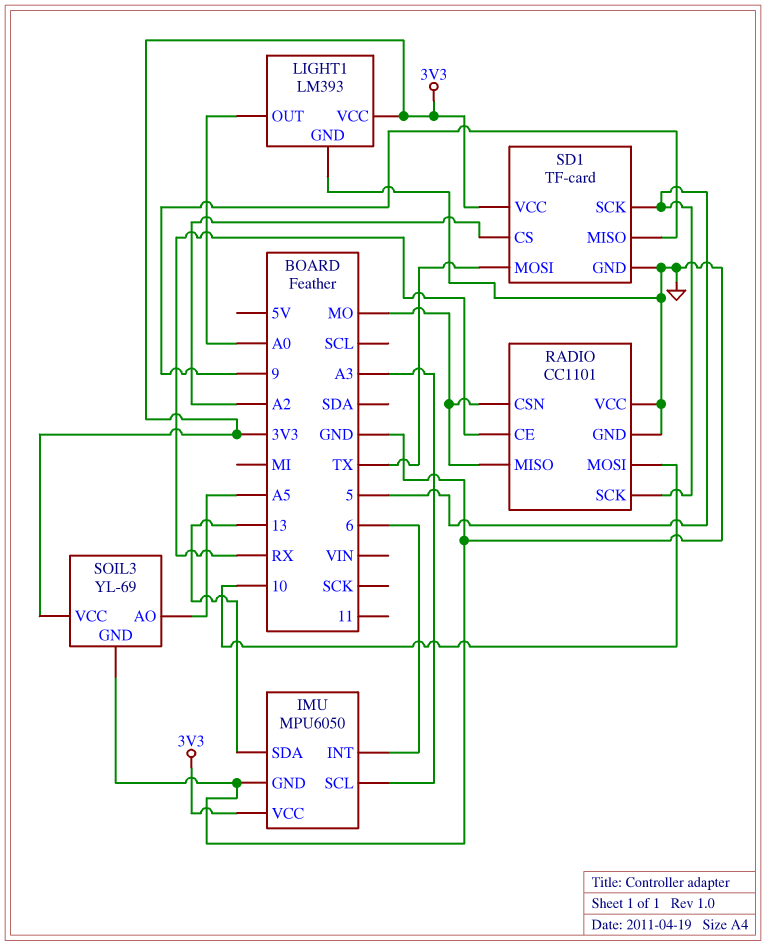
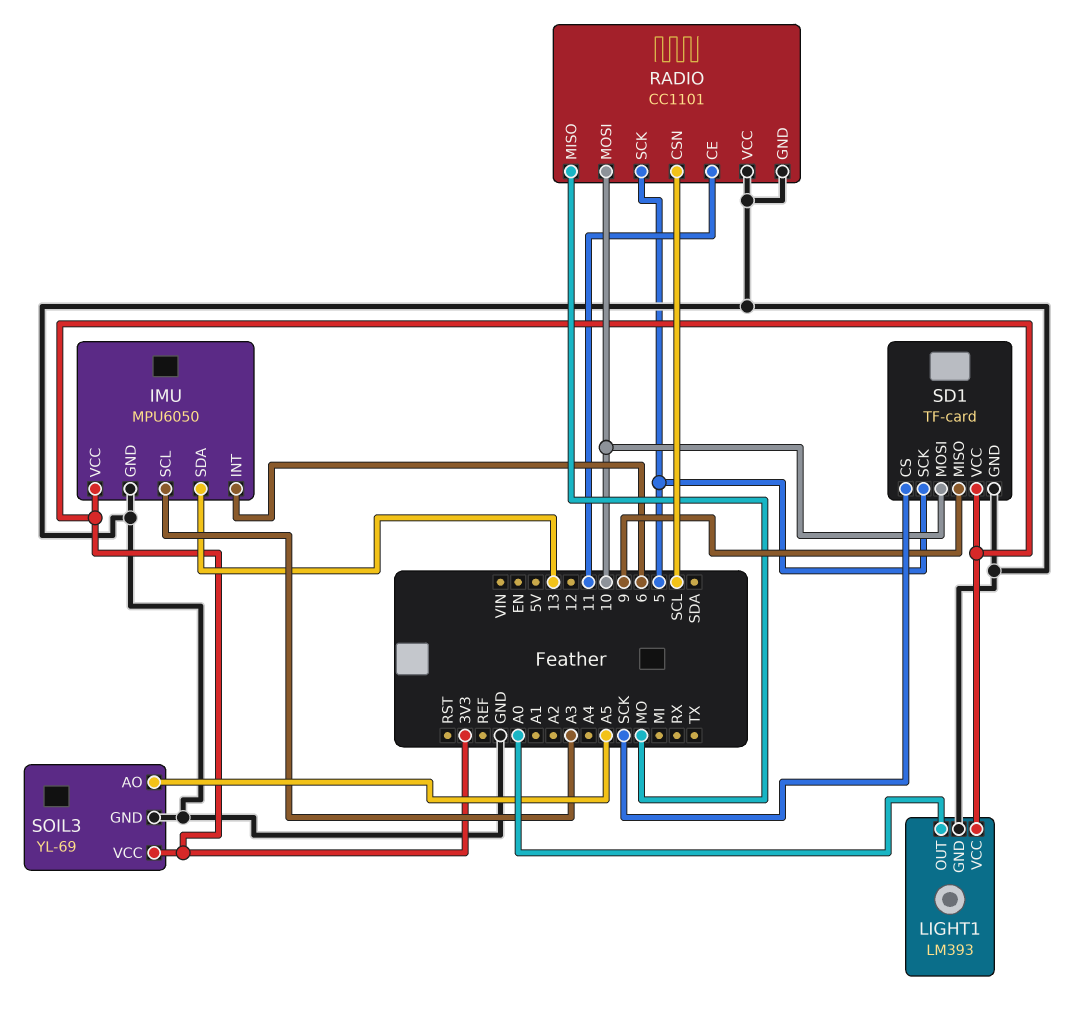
RADIO pin CE: RX -> 11
RADIO pin CSN: MO -> SCL
SD1 pin CS: A2 -> SCK
SD1 pin MOSI: TX -> 10

